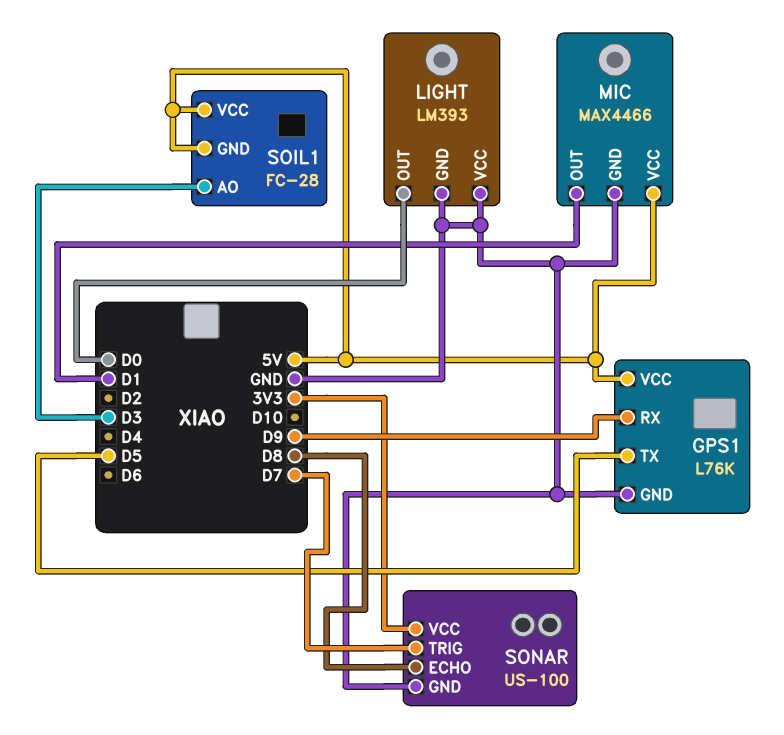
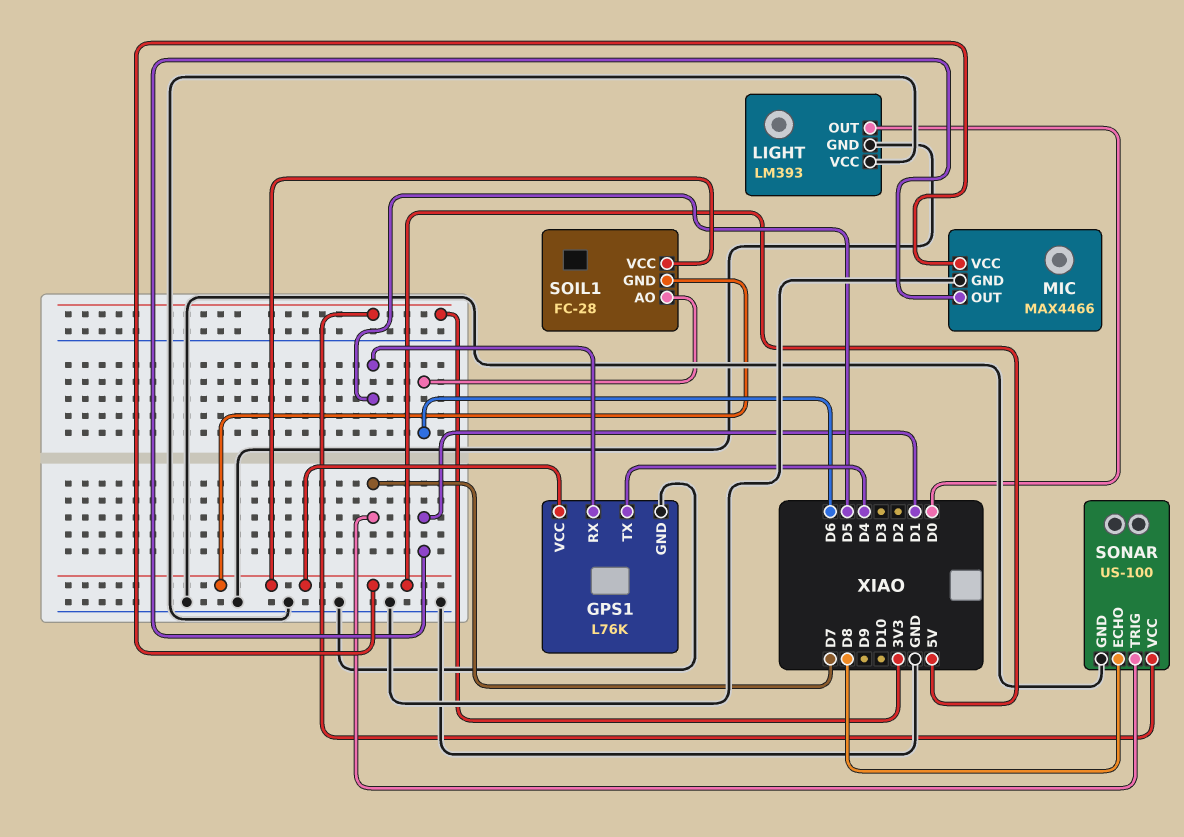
GPS1 pin RX: D9 -> D5
GPS1 pin TX: D5 -> D4
SOIL1 pin AO: D3 -> D6

